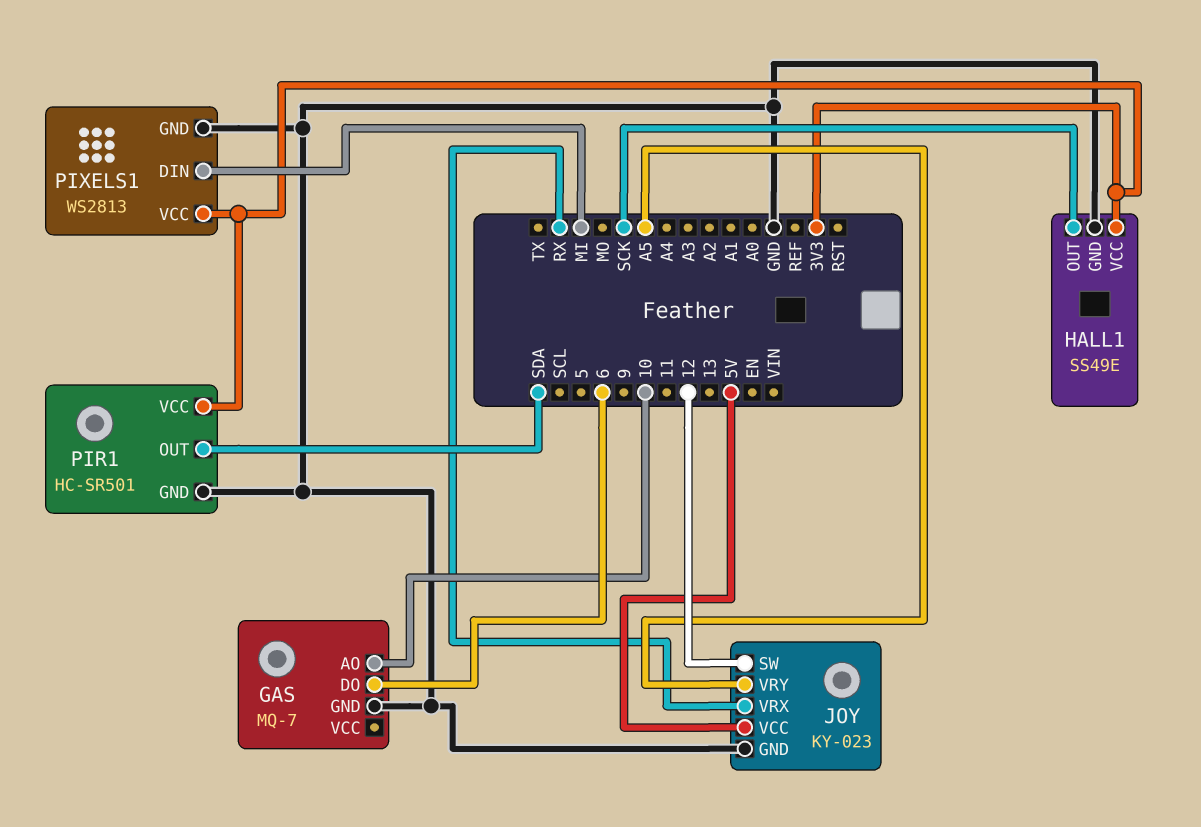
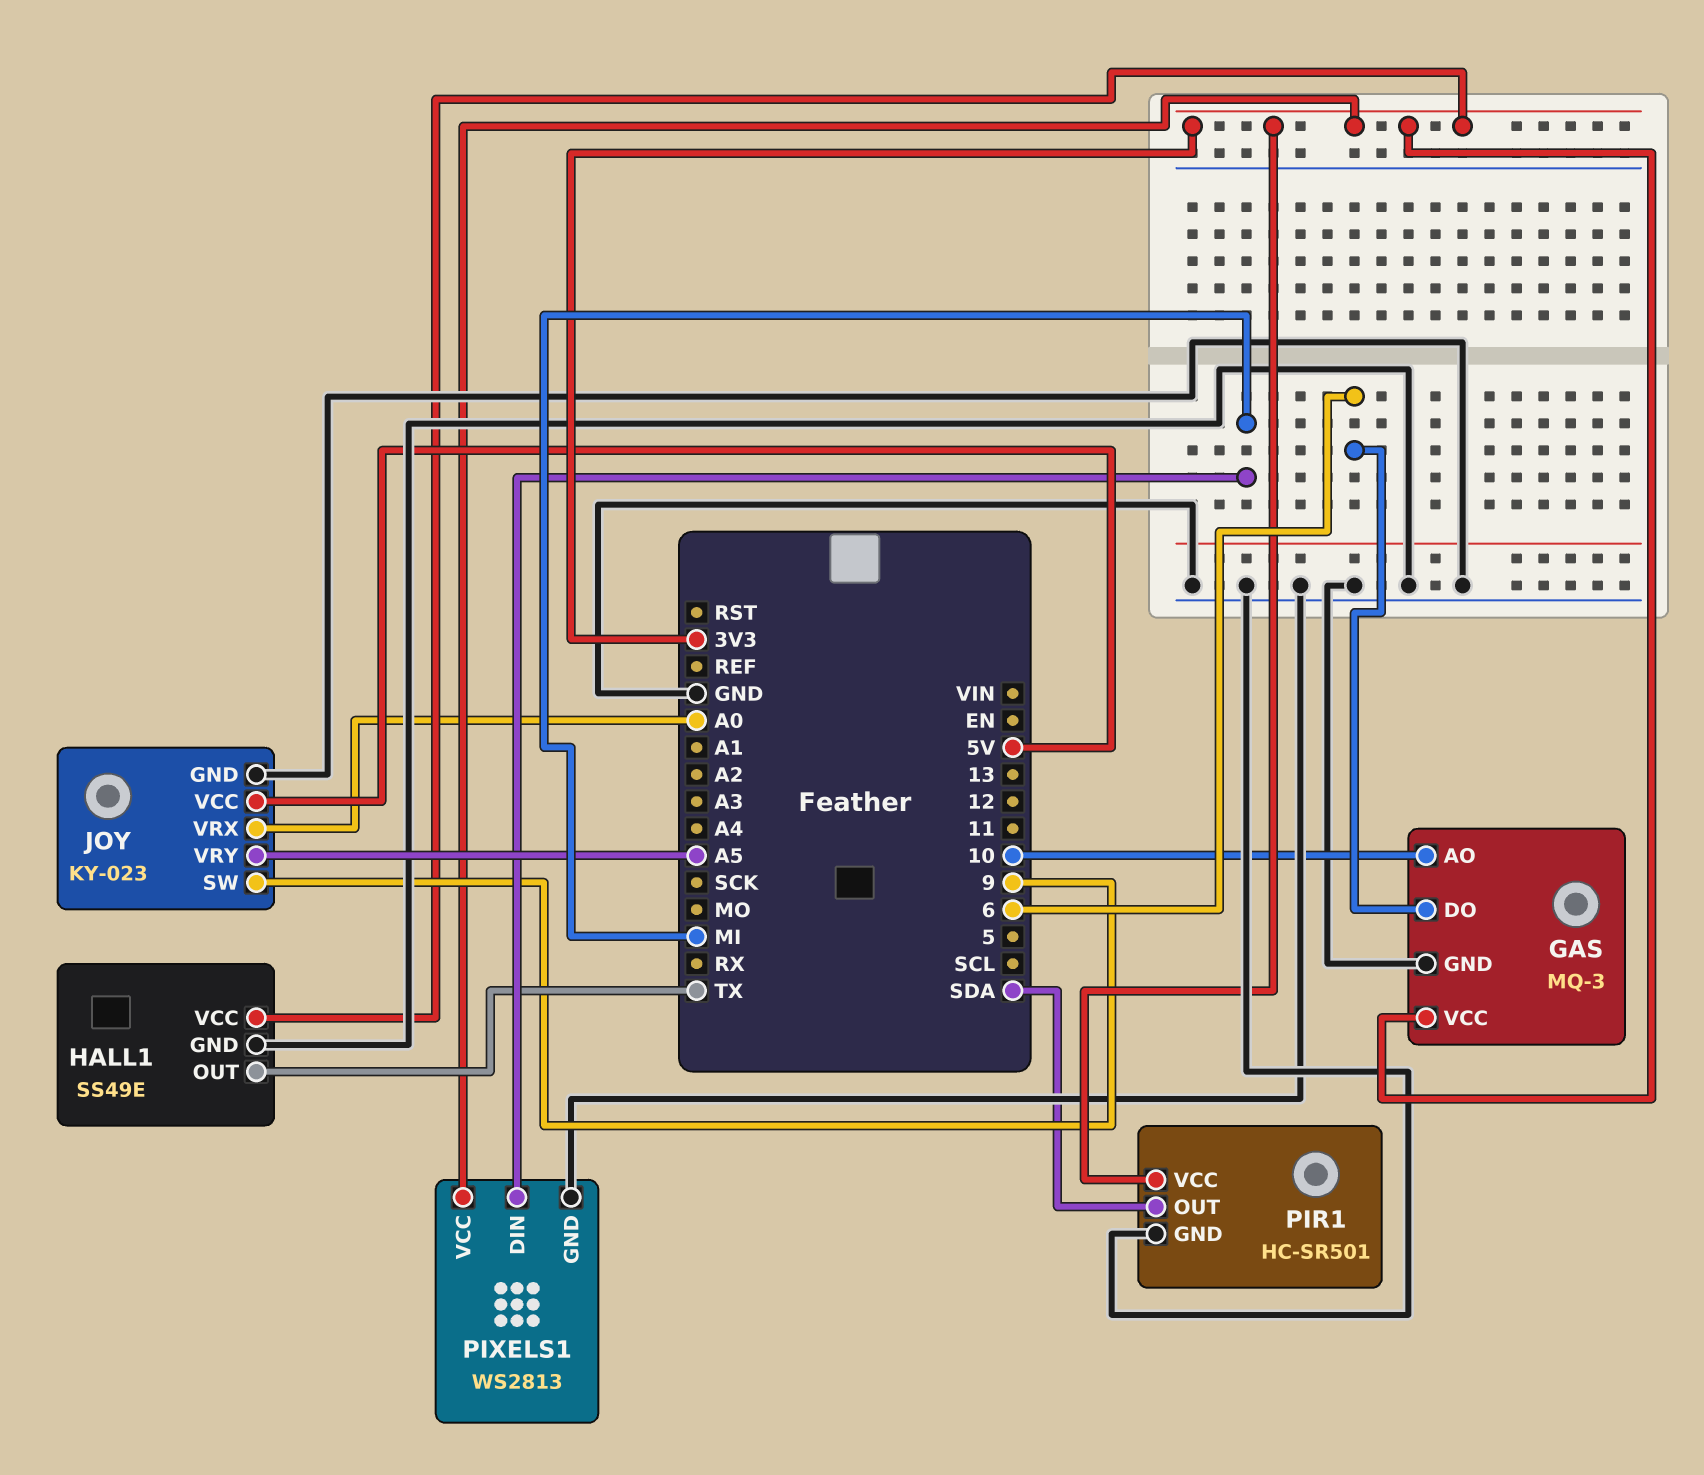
GAS: MQ-7 -> MQ-3
GAS pin VCC: none -> 3V3
HALL1 pin OUT: SCK -> TX
JOY pin SW: 12 -> 9
JOY pin VRX: RX -> A0

